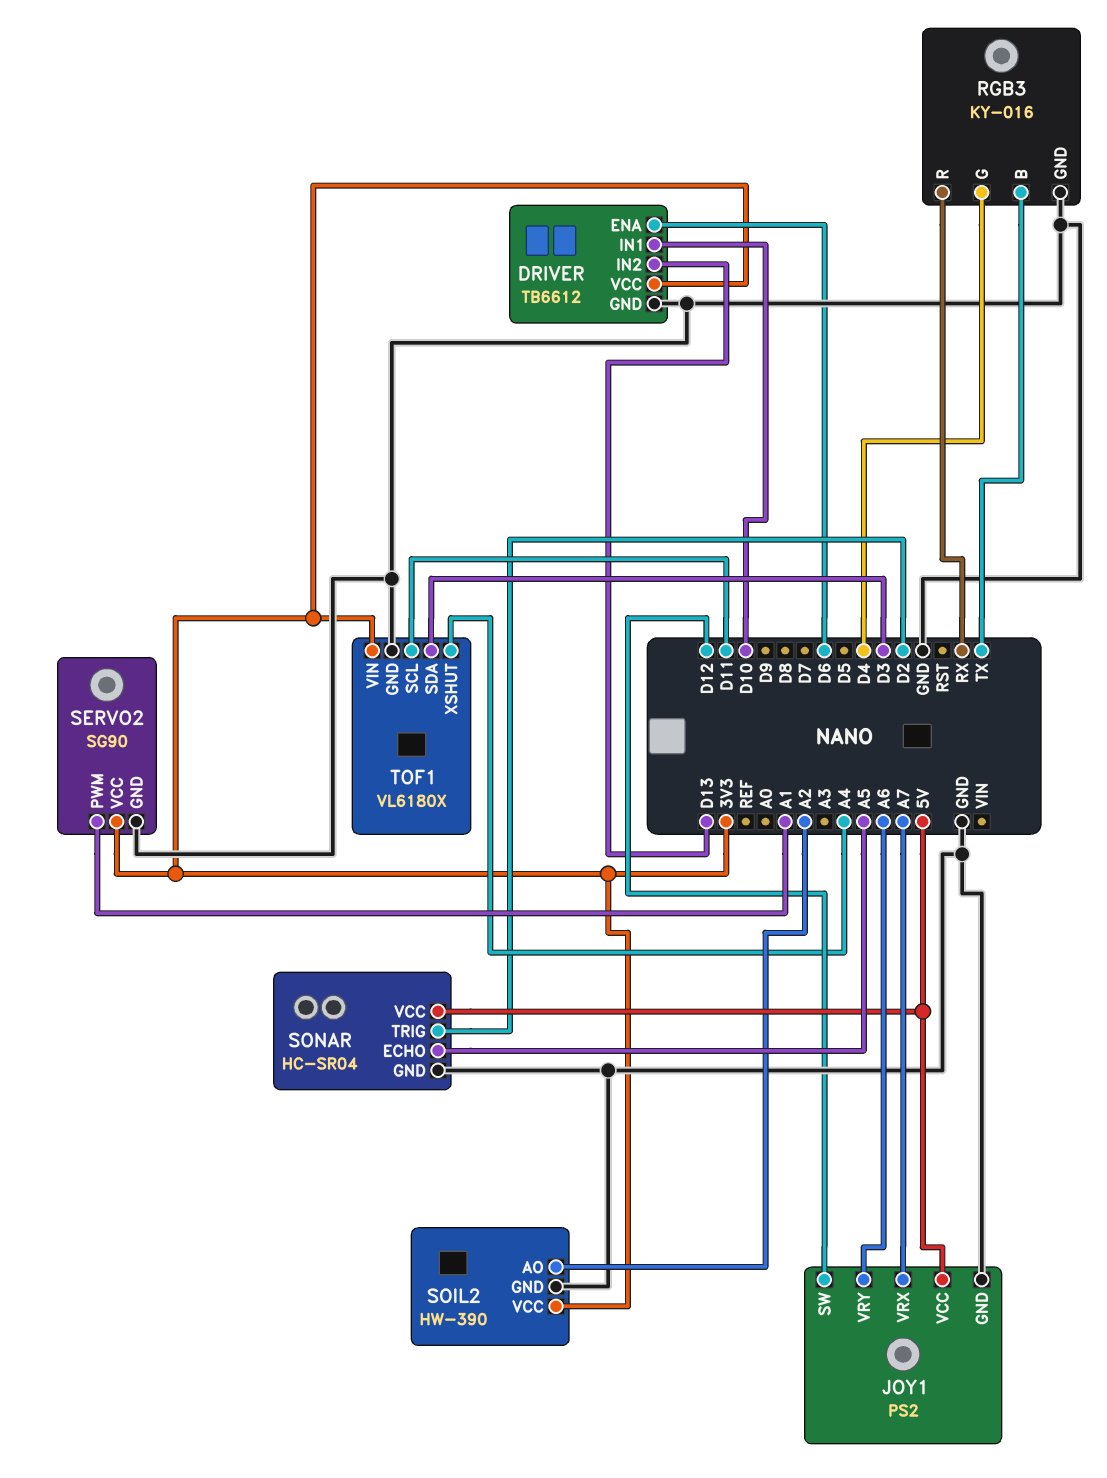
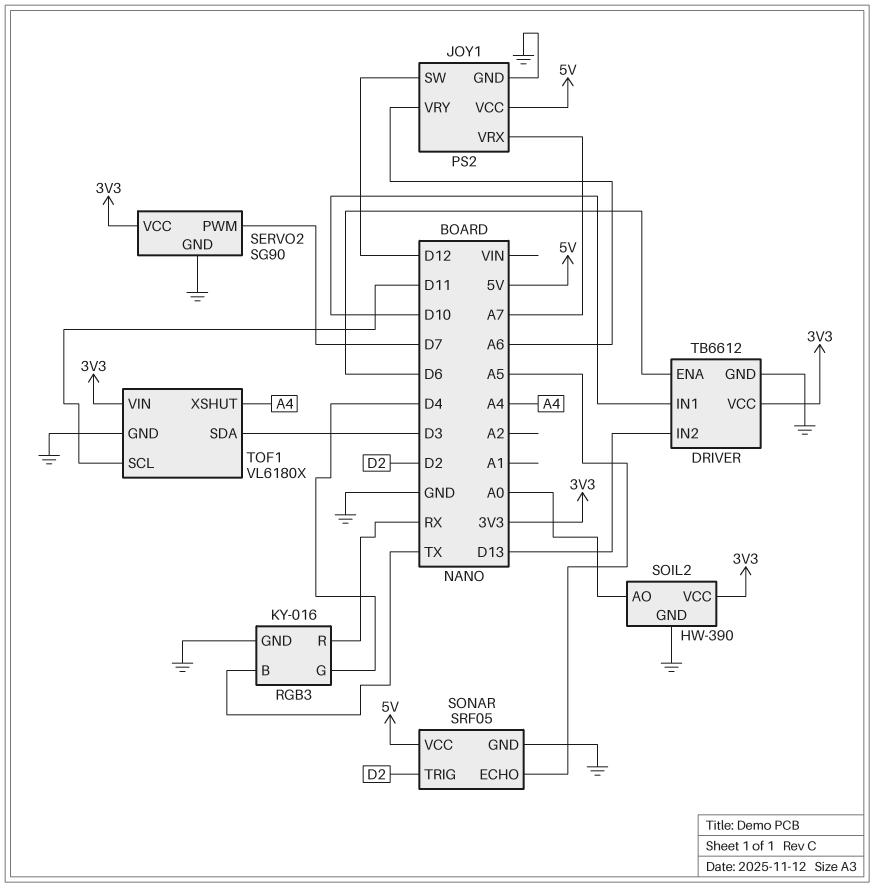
SERVO2 pin PWM: A1 -> D7
SOIL2 pin AO: A2 -> A0
SONAR: HC-SR04 -> SRF05

